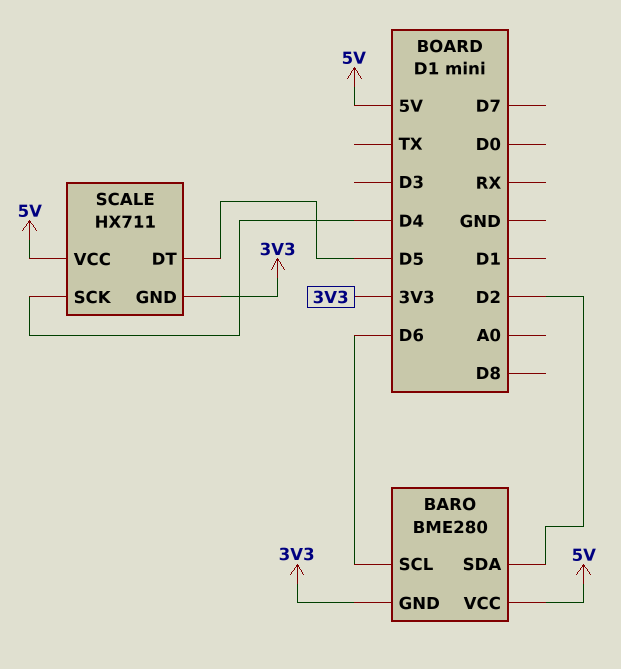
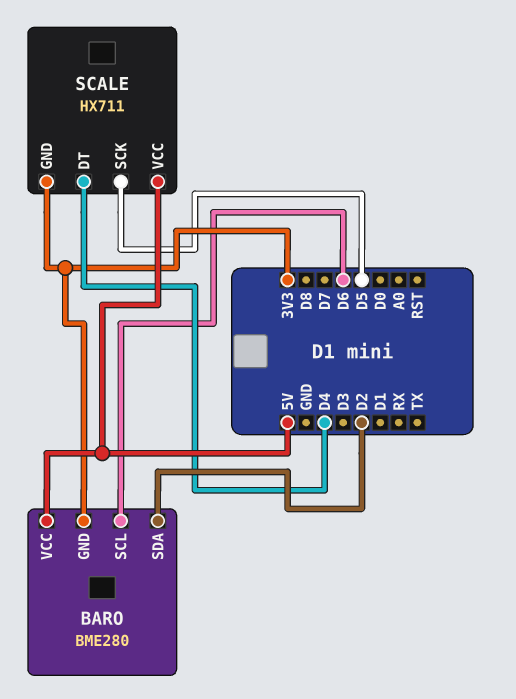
SCALE pin DT: D5 -> D4
SCALE pin SCK: D4 -> D5

